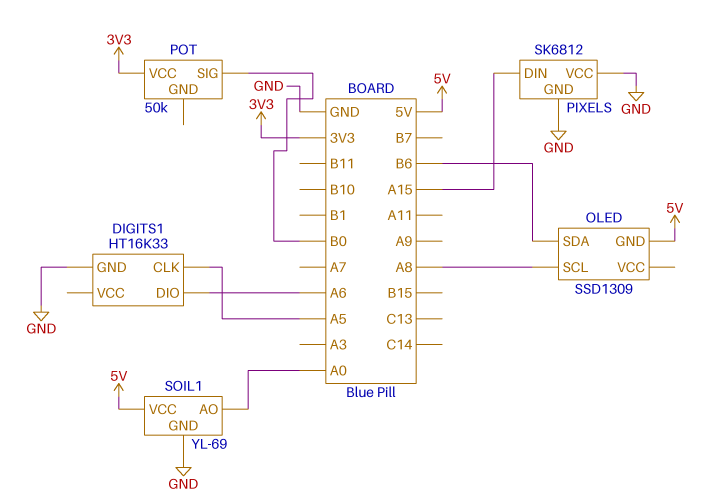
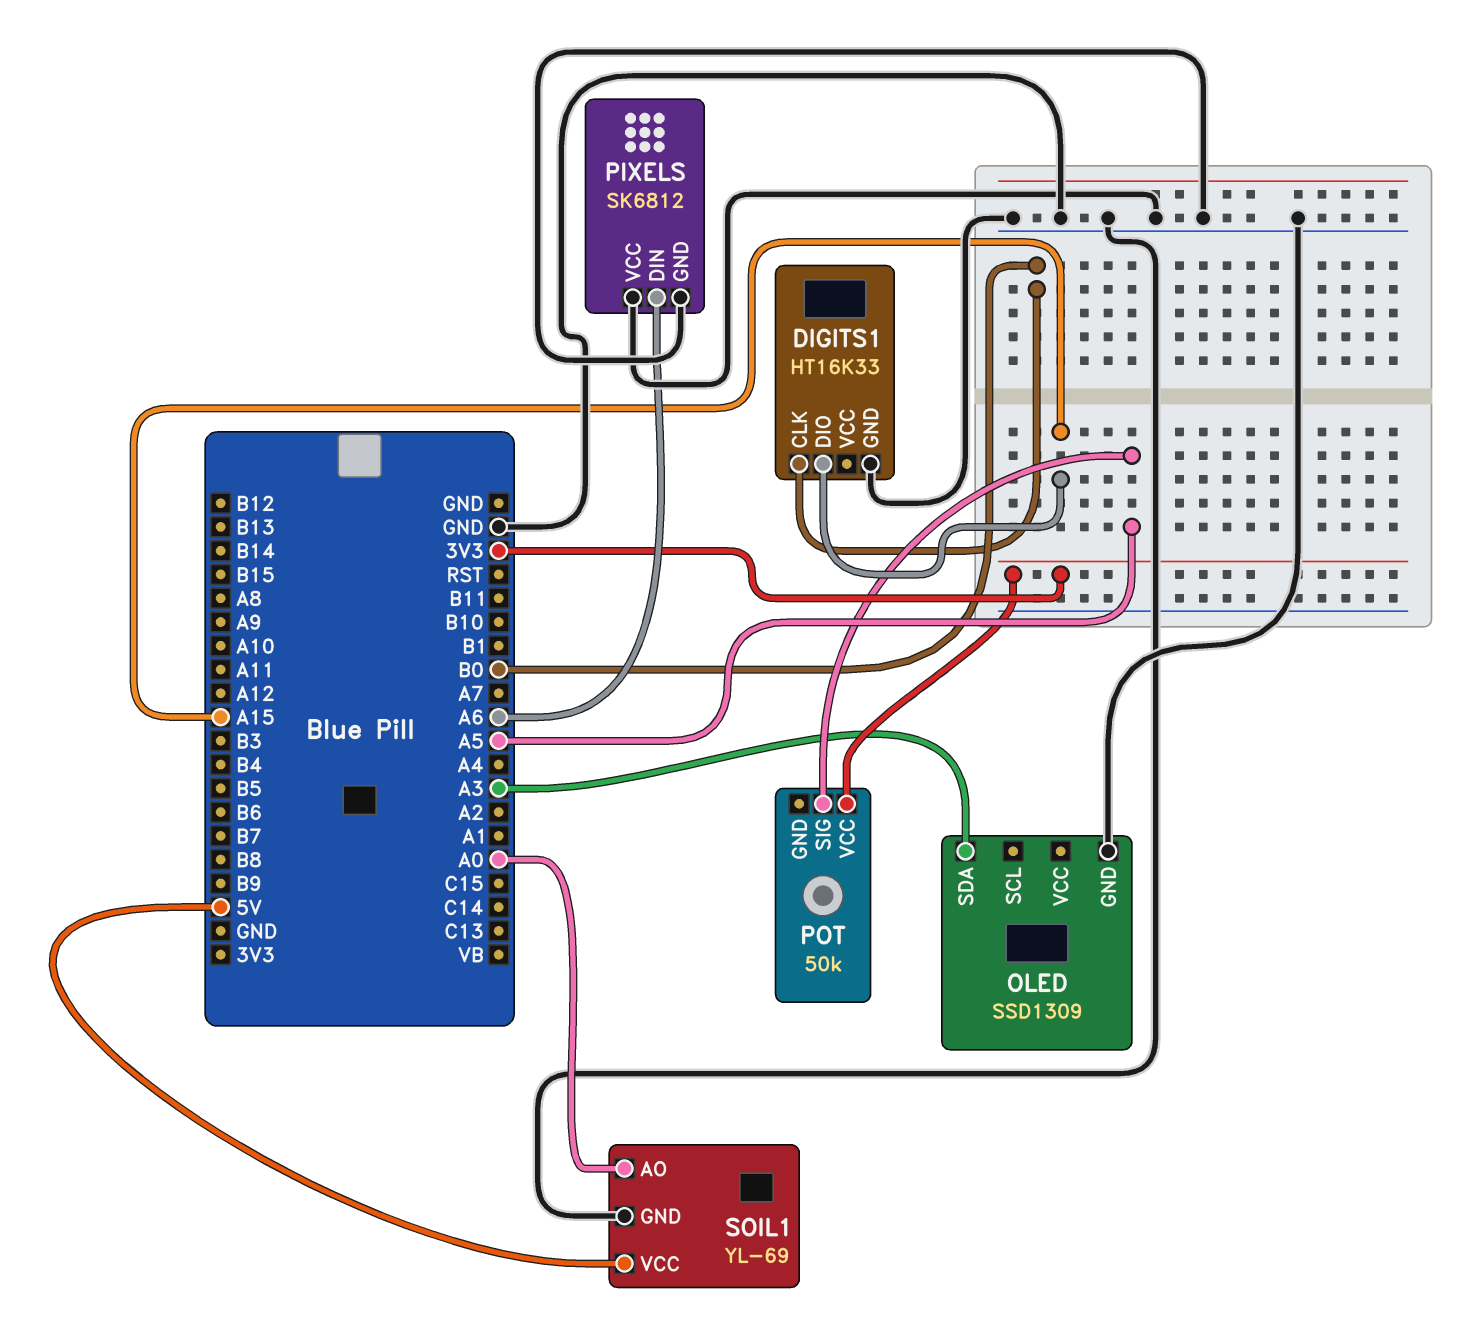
DIGITS1 pin CLK: A5 -> B0
DIGITS1 pin DIO: A6 -> A15
OLED pin GND: 5V -> GND
OLED pin SCL: A8 -> none
OLED pin SDA: B6 -> A3
PIXELS pin DIN: A15 -> A6
POT pin SIG: B0 -> A5

